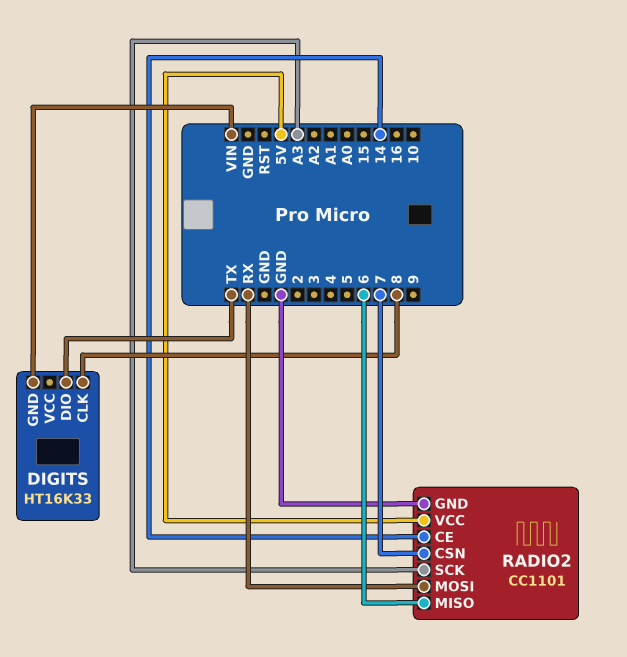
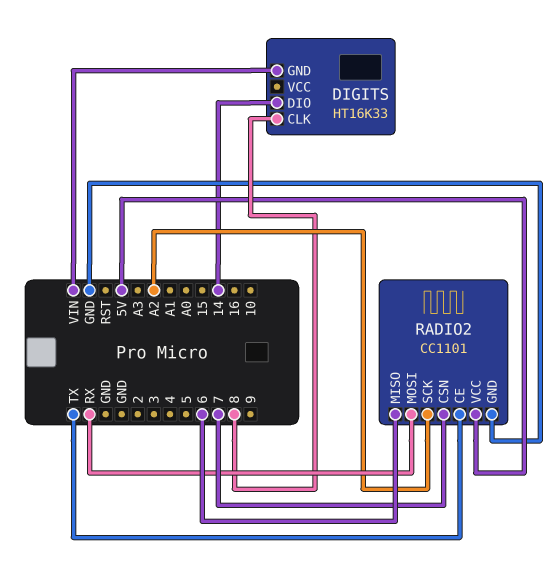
DIGITS pin DIO: TX -> 14
RADIO2 pin CE: 14 -> TX
RADIO2 pin SCK: A3 -> A2

